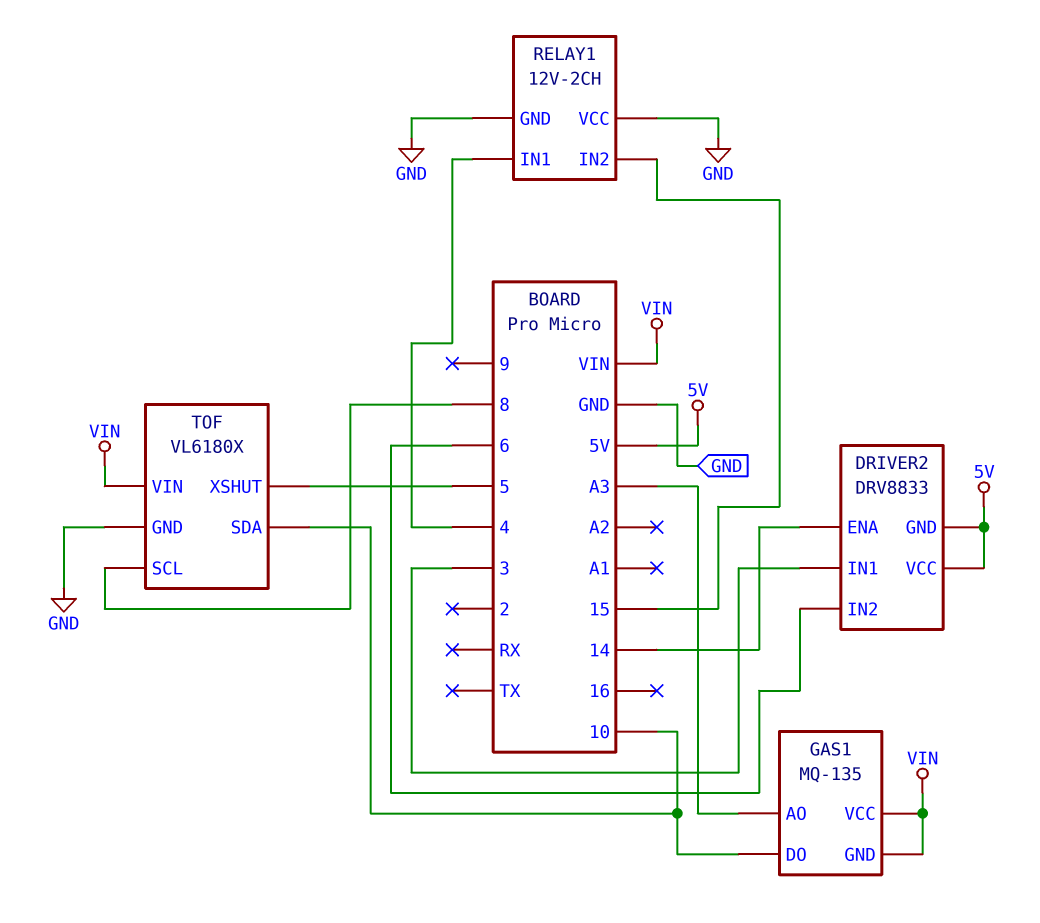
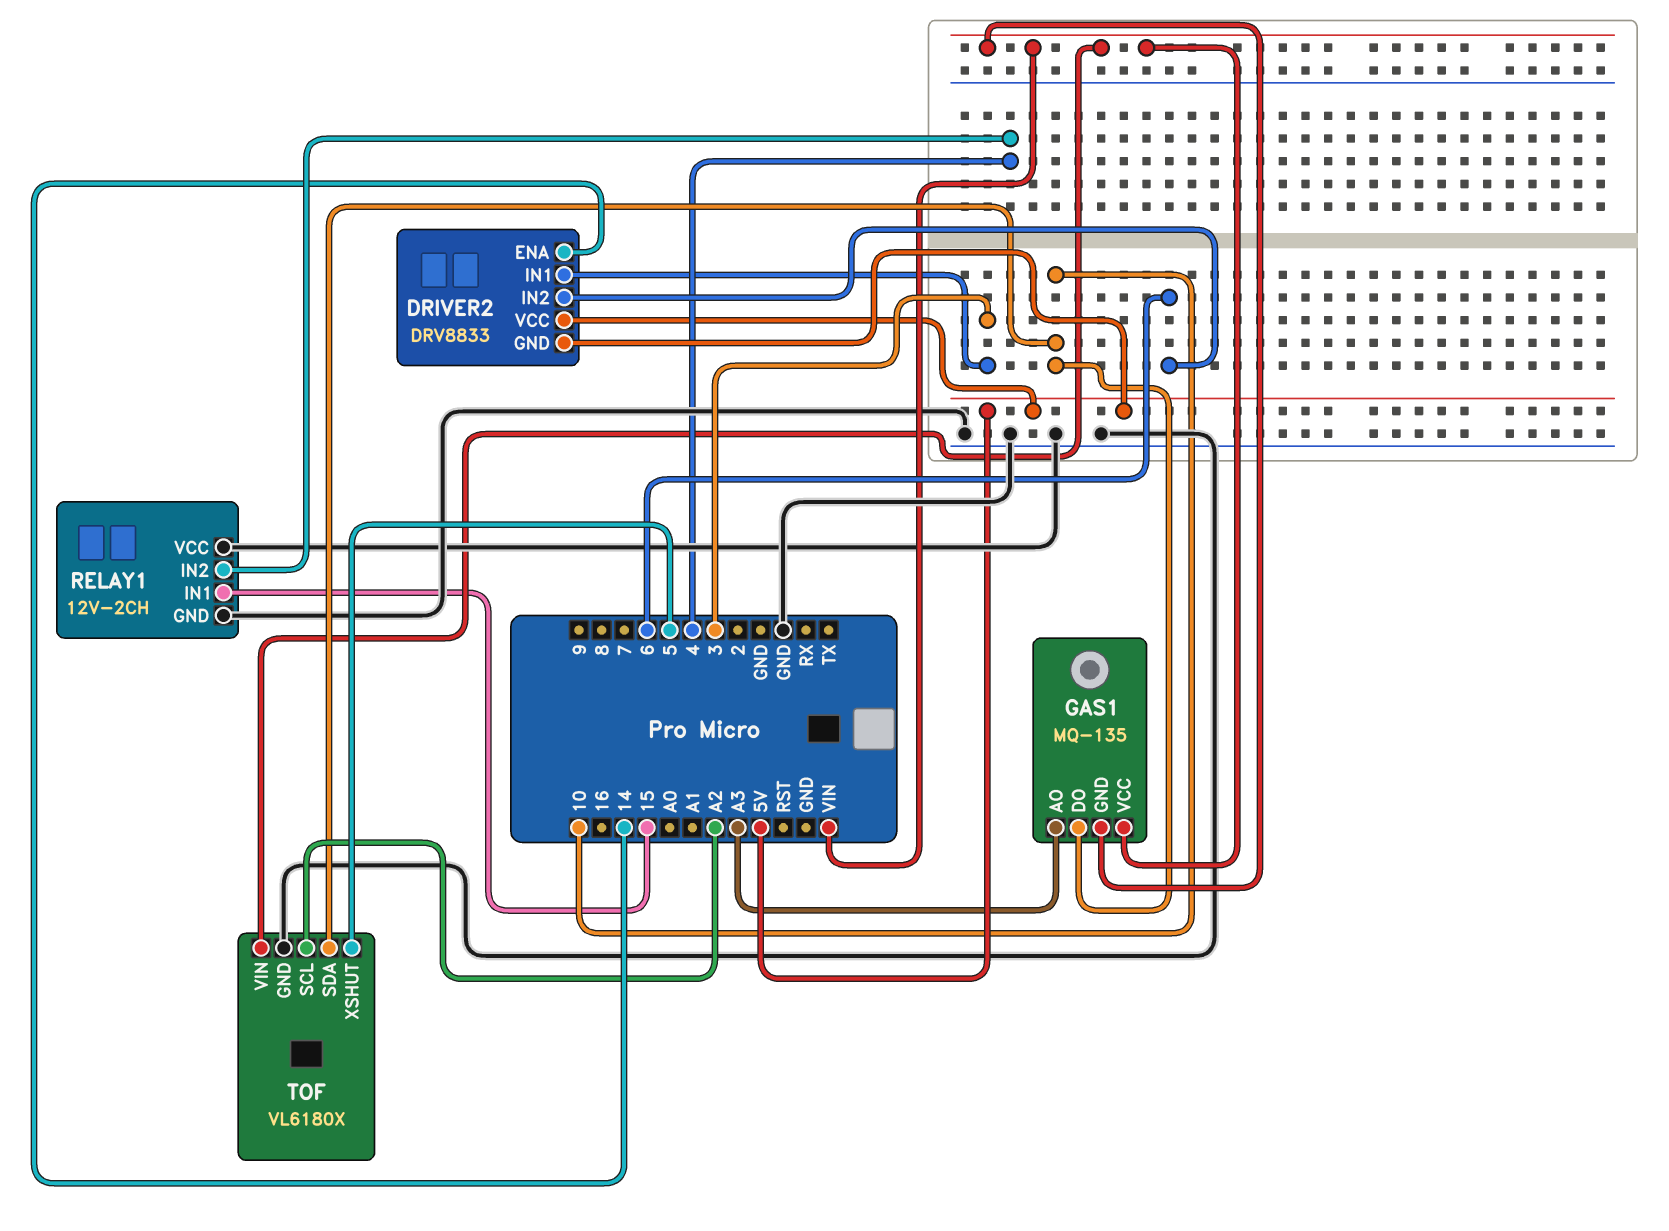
RELAY1 pin IN1: 4 -> 15
RELAY1 pin IN2: 15 -> 4
TOF pin SCL: 8 -> A2

